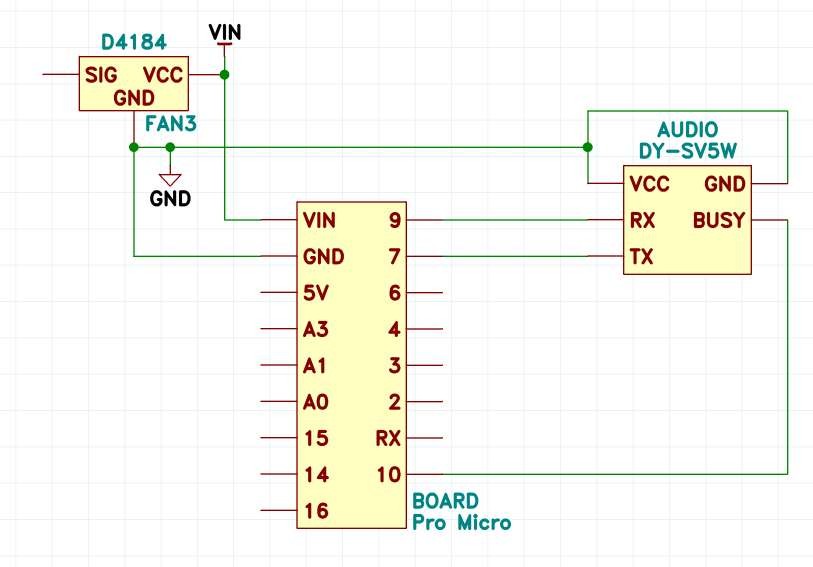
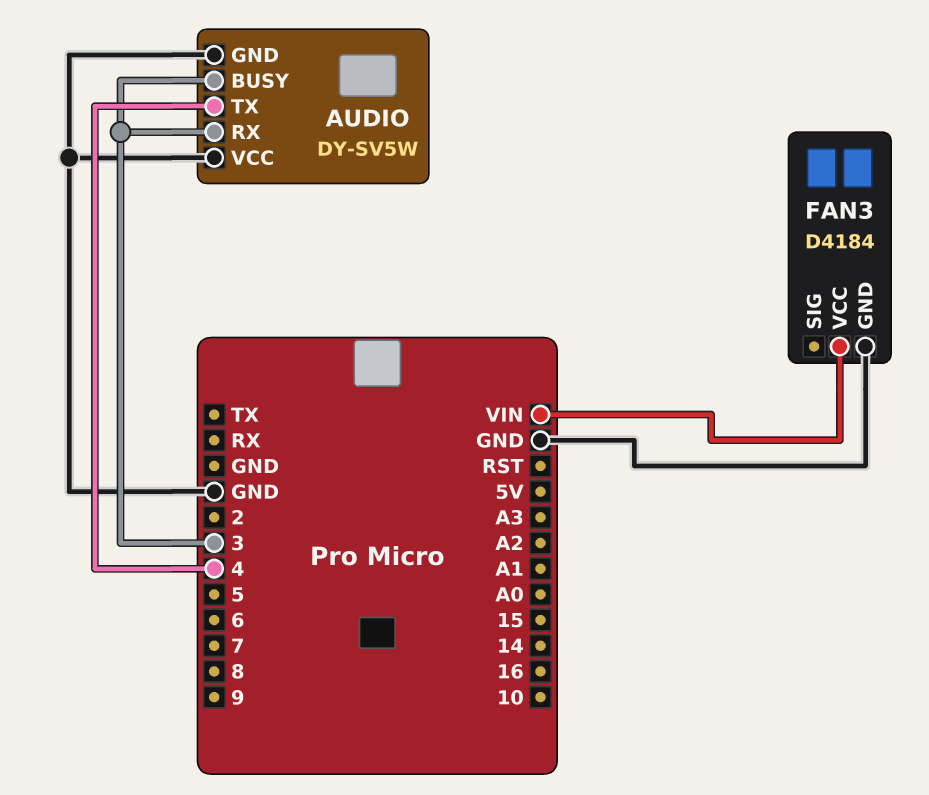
AUDIO pin BUSY: 10 -> 3
AUDIO pin RX: 9 -> 3
AUDIO pin TX: 7 -> 4

